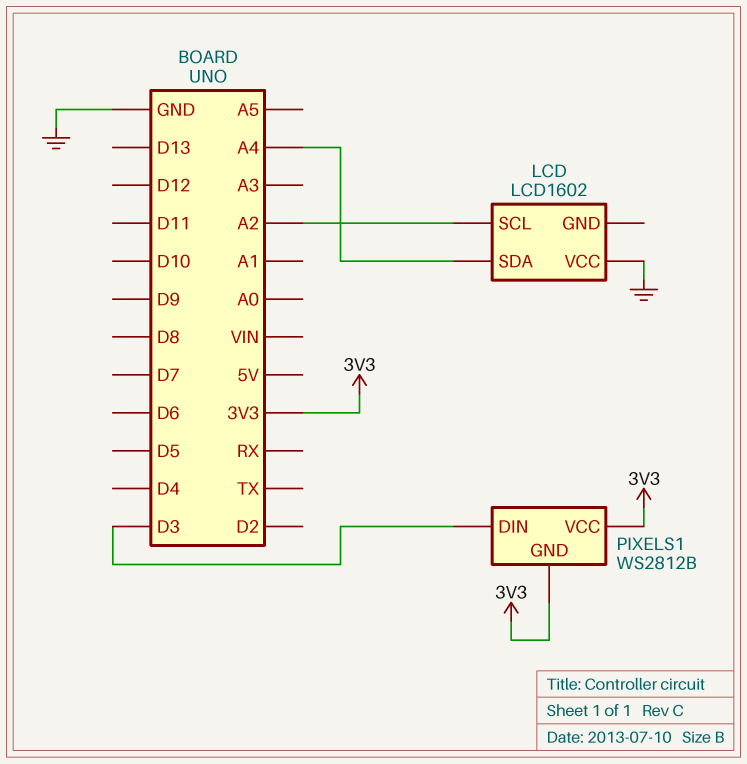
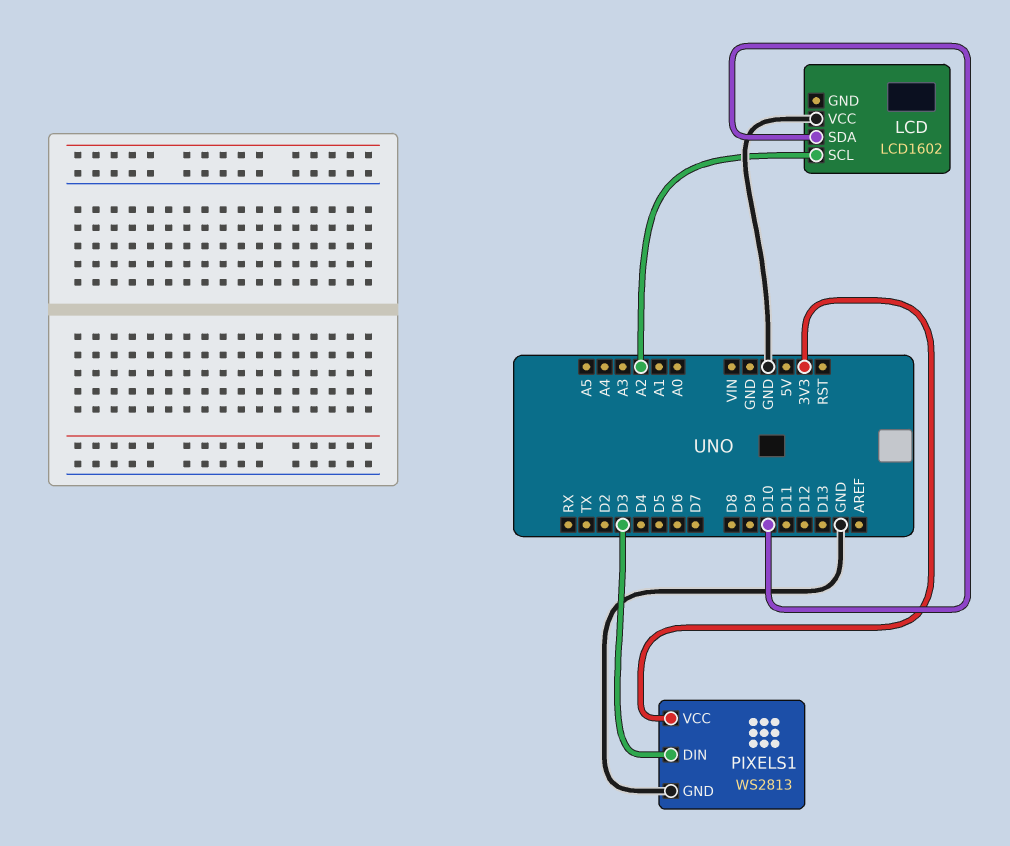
LCD pin SDA: A4 -> D10
PIXELS1: WS2812B -> WS2813
PIXELS1 pin GND: 3V3 -> GND

